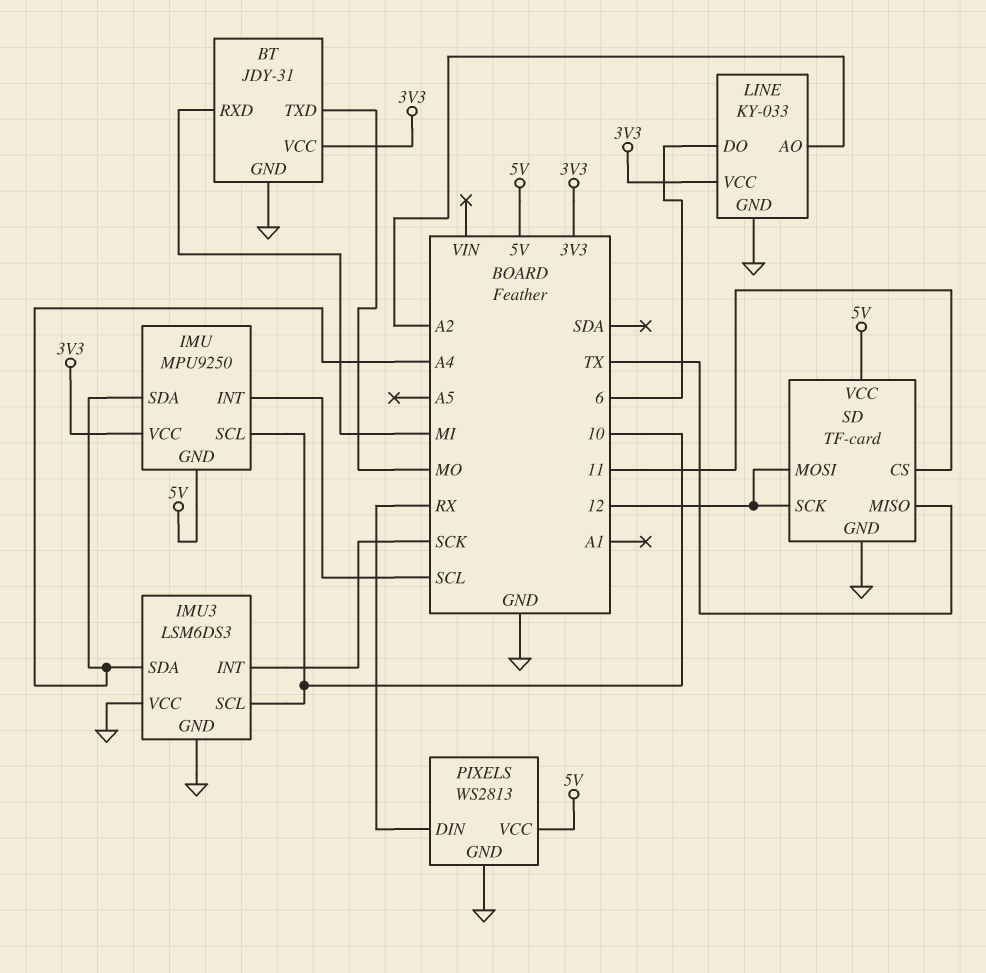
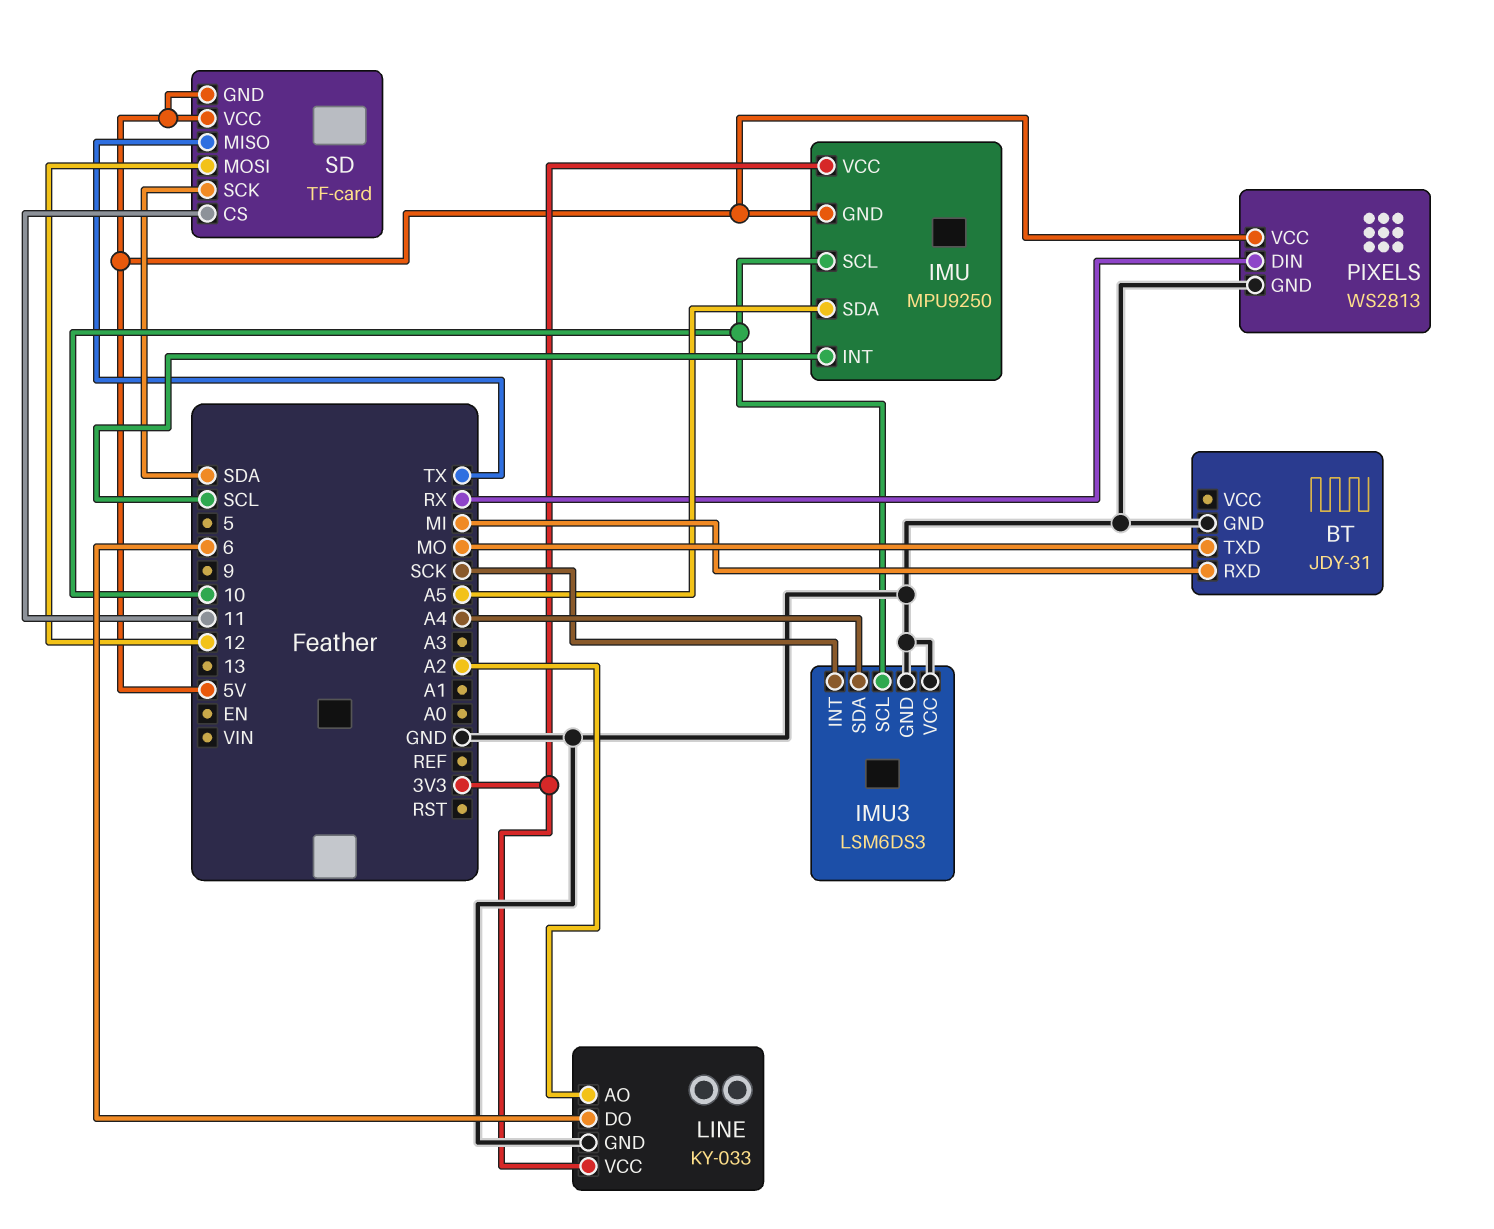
BT pin VCC: 3V3 -> none
IMU pin SDA: A4 -> A5
SD pin GND: GND -> 5V
SD pin SCK: 12 -> SDA

